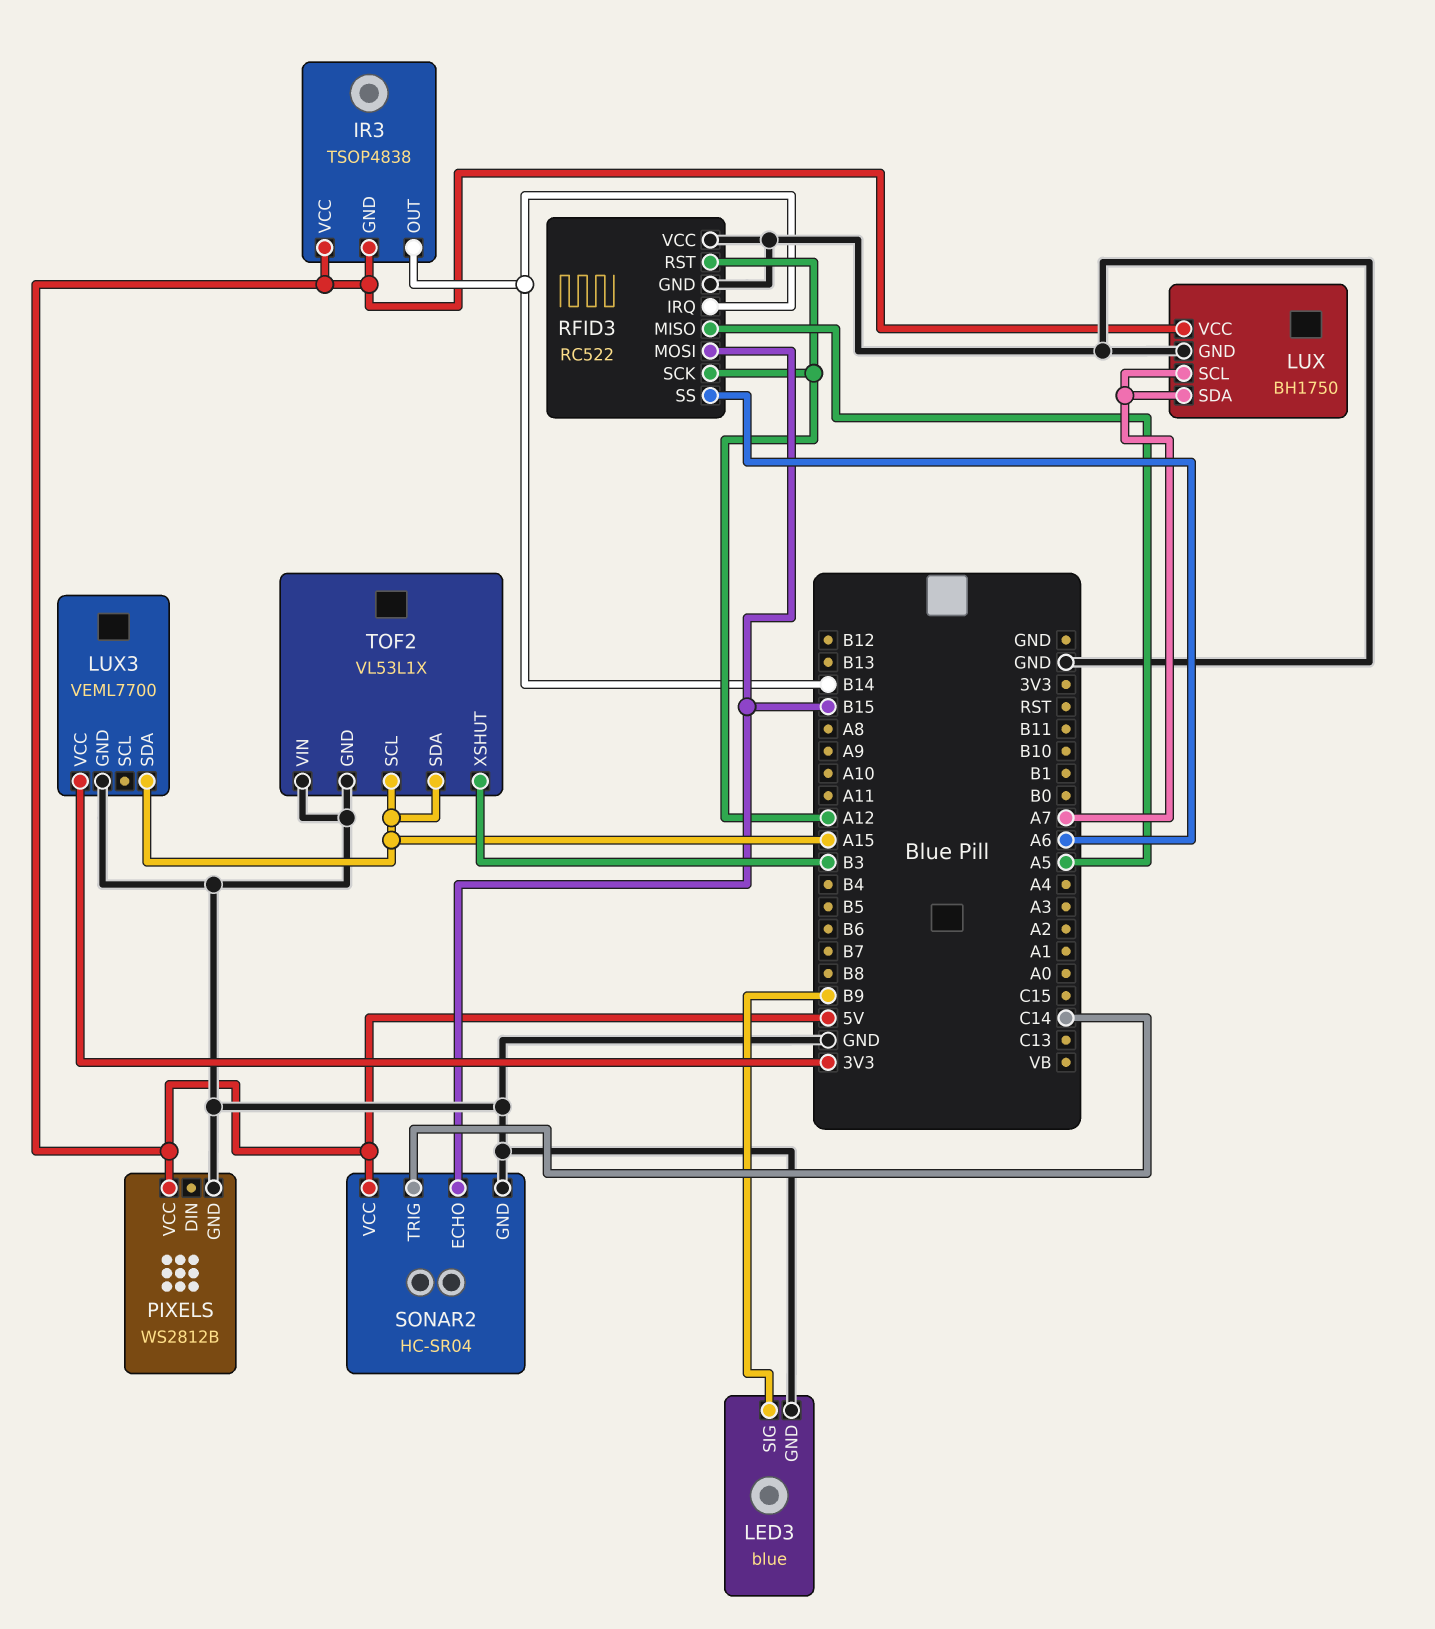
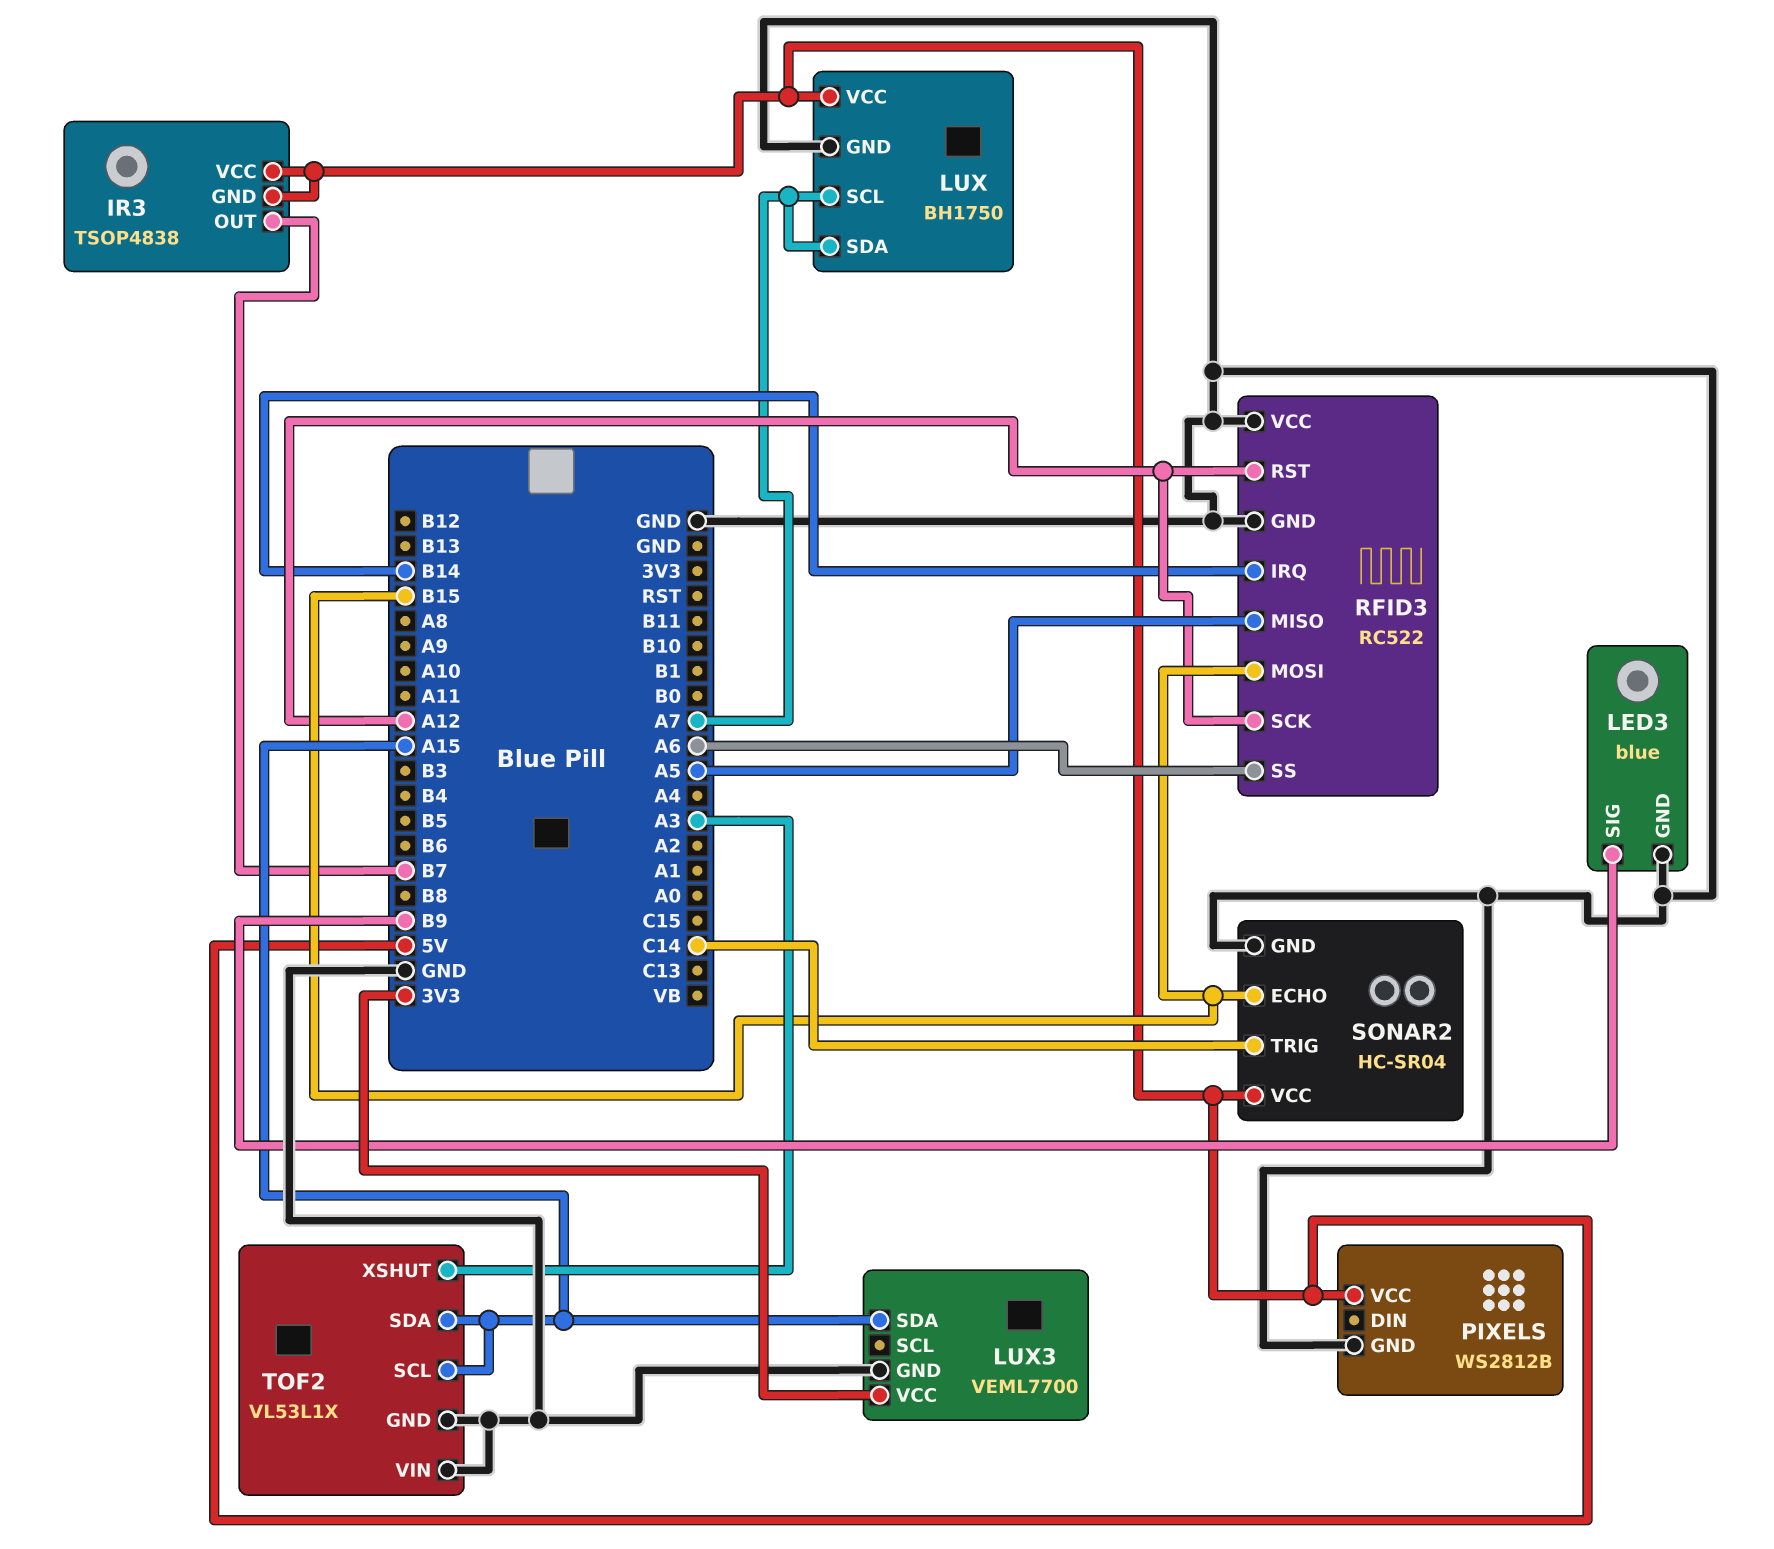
IR3 pin OUT: B14 -> B7
TOF2 pin XSHUT: B3 -> A3

